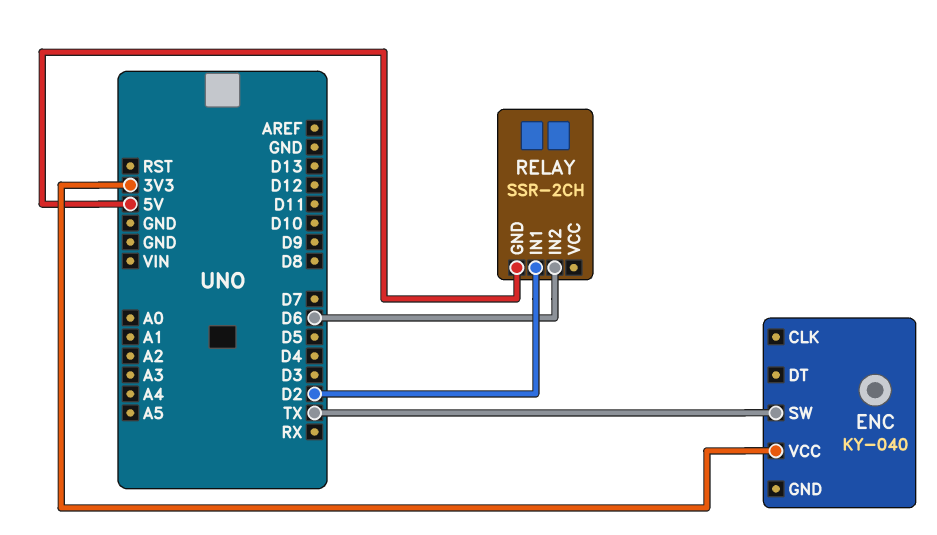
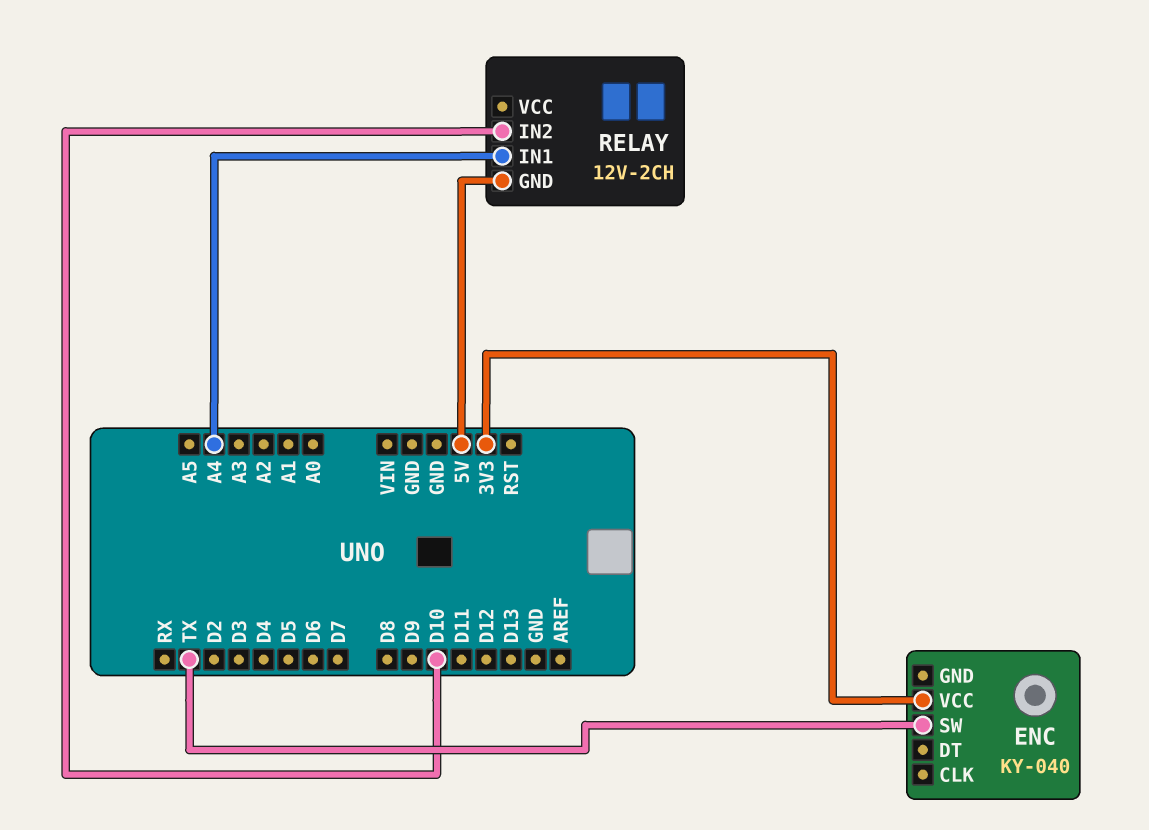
RELAY: SSR-2CH -> 12V-2CH
RELAY pin IN1: D2 -> A4
RELAY pin IN2: D6 -> D10

